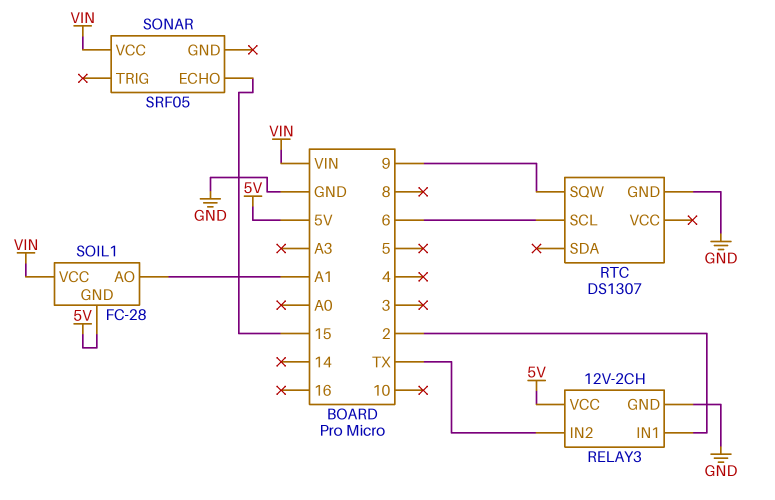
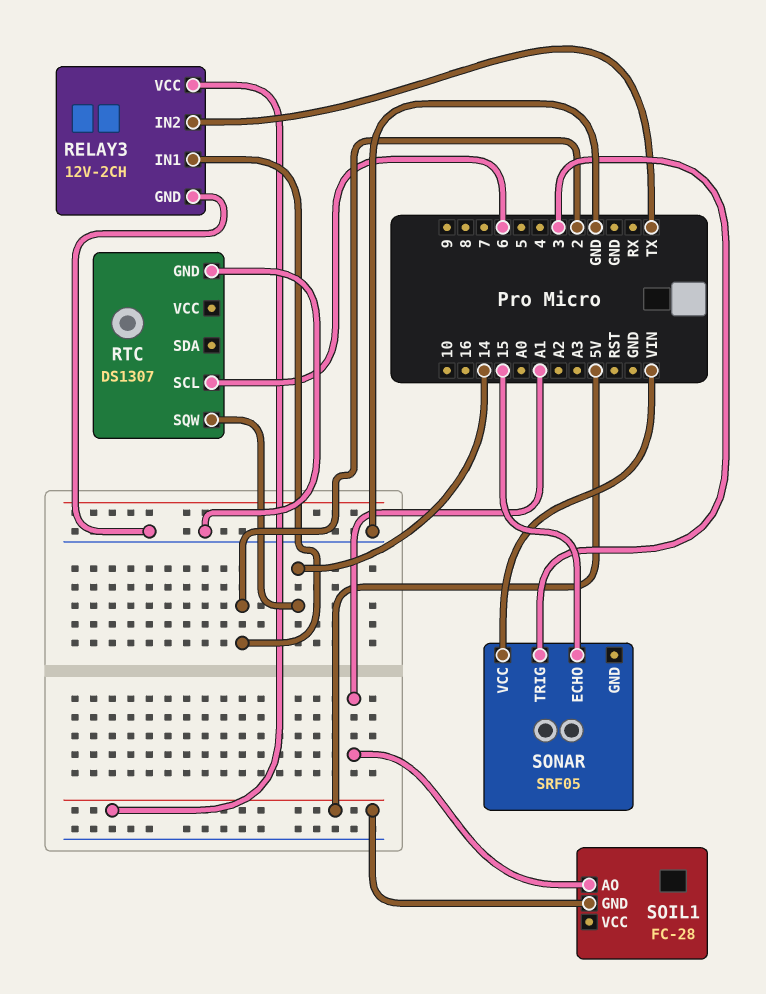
RTC pin SQW: 9 -> 14
SOIL1 pin VCC: VIN -> none
SONAR pin TRIG: none -> 3

